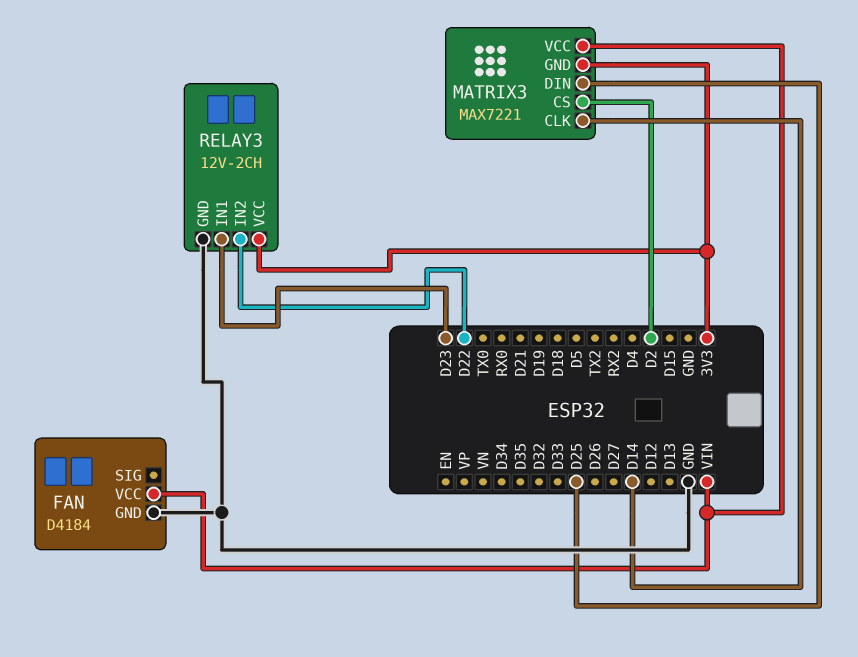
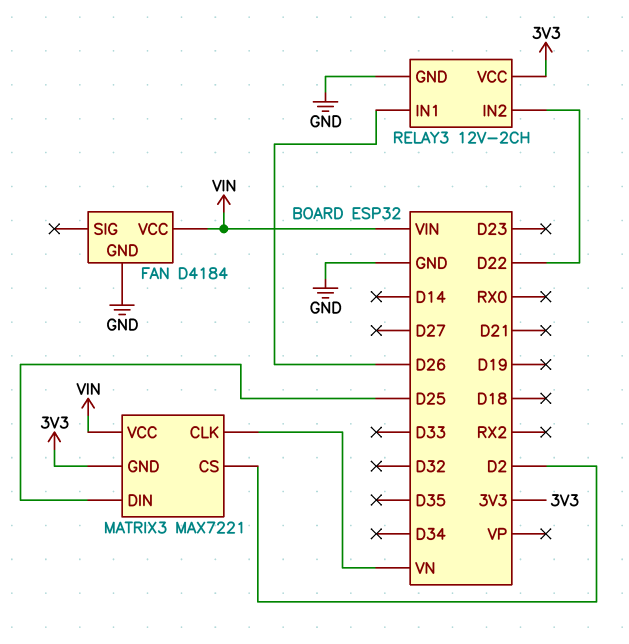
MATRIX3 pin CLK: D14 -> VN
RELAY3 pin IN1: D23 -> D26

